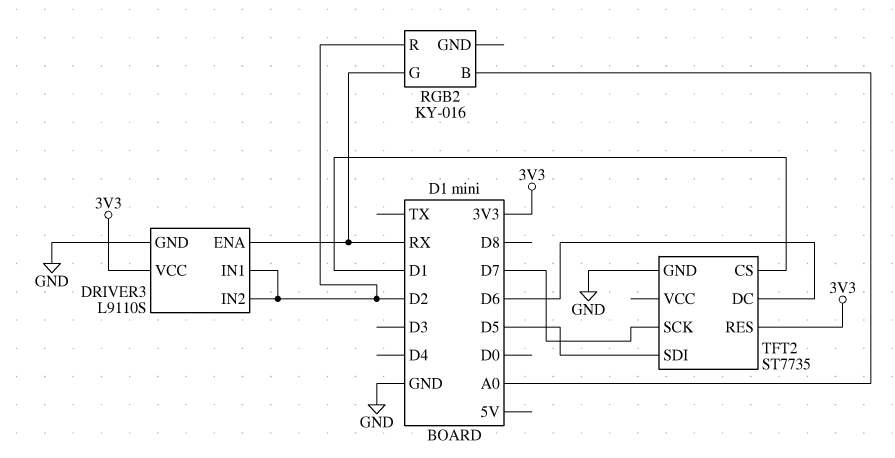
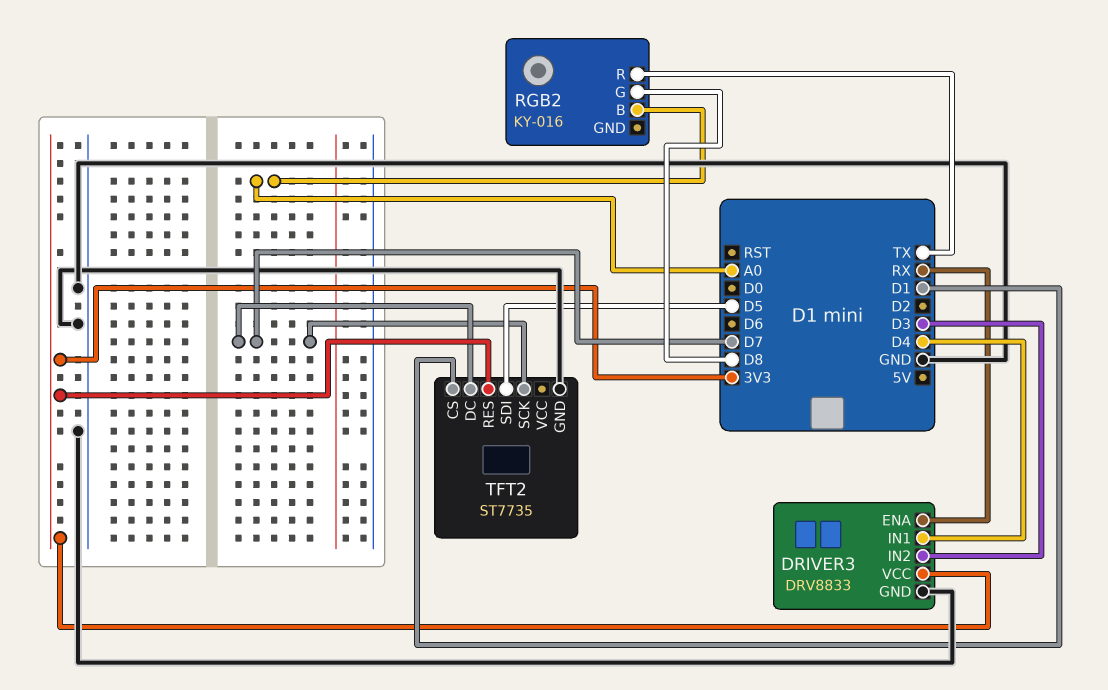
DRIVER3: L9110S -> DRV8833
DRIVER3 pin IN1: D2 -> D4
DRIVER3 pin IN2: D2 -> D3
RGB2 pin G: RX -> D8
RGB2 pin R: D2 -> TX
TFT2 pin DC: D6 -> D7

